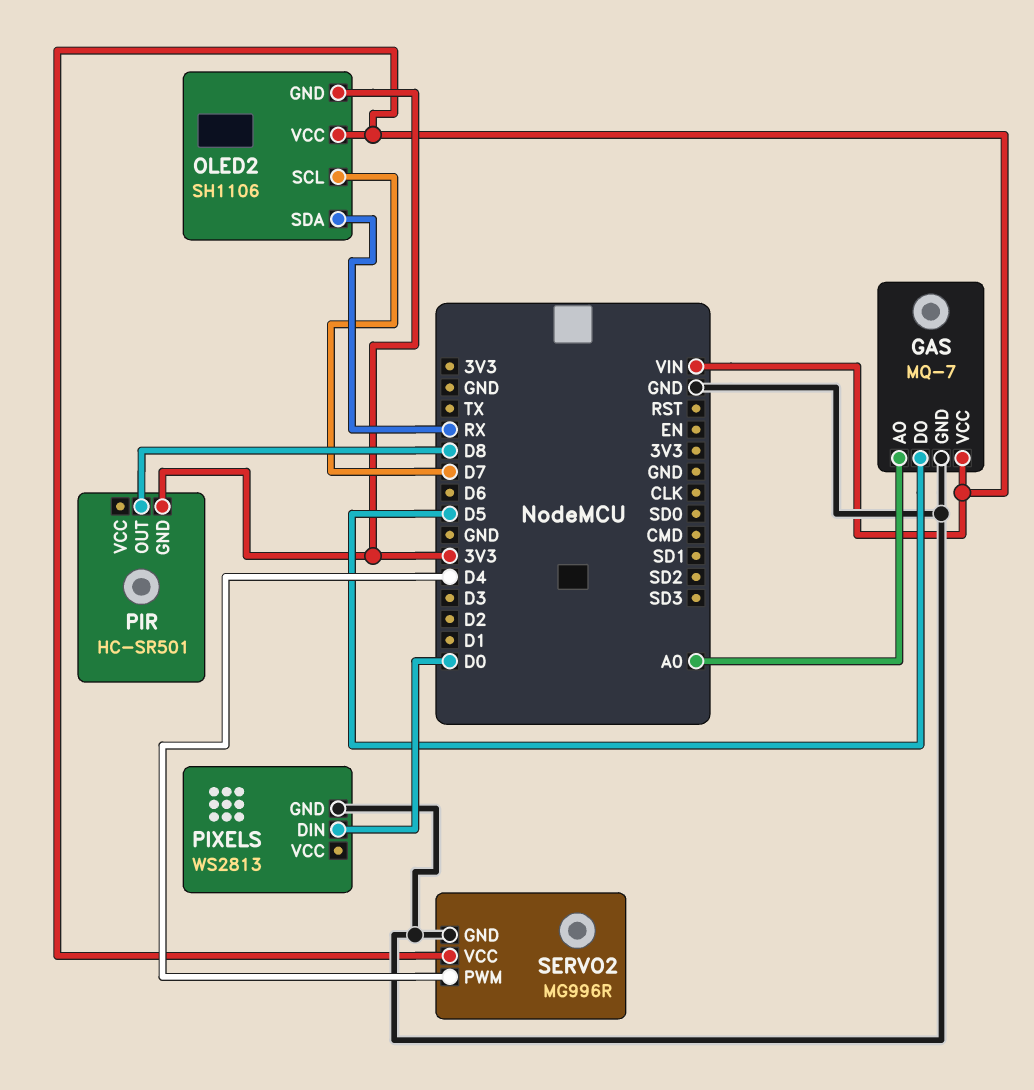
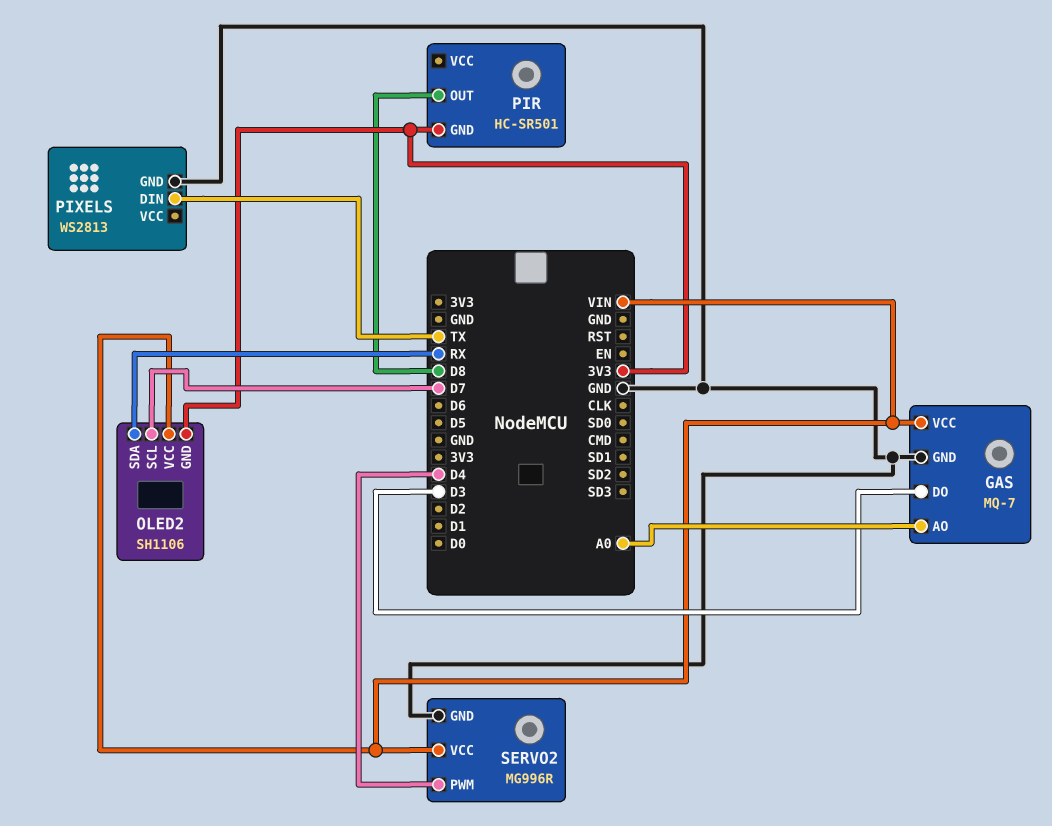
GAS pin DO: D5 -> D3
PIXELS pin DIN: D0 -> TX

